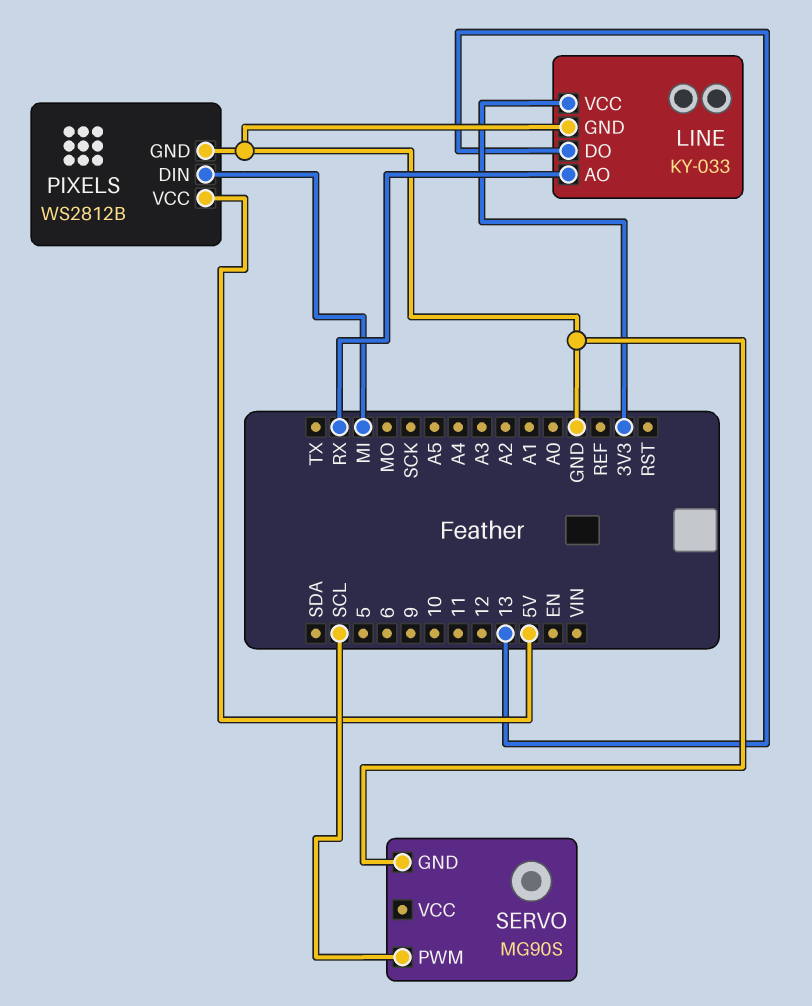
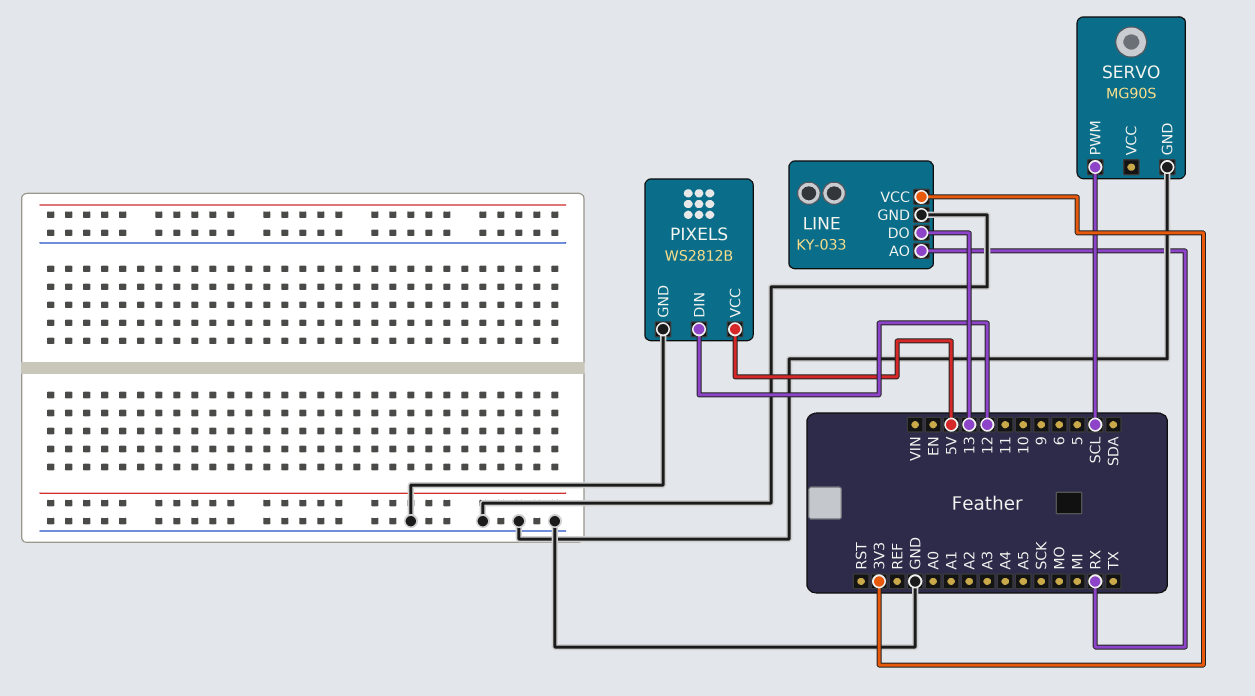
PIXELS pin DIN: MI -> 12

